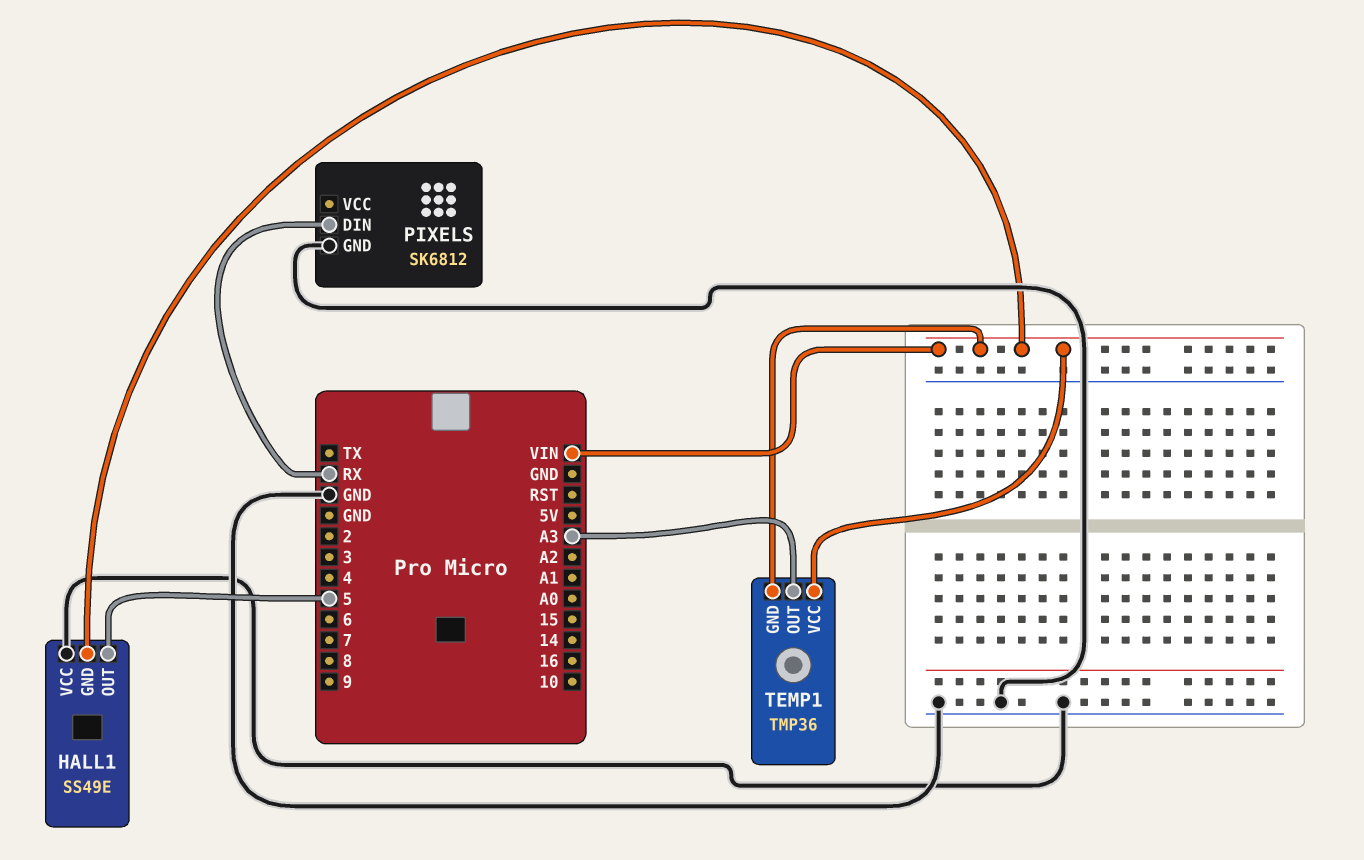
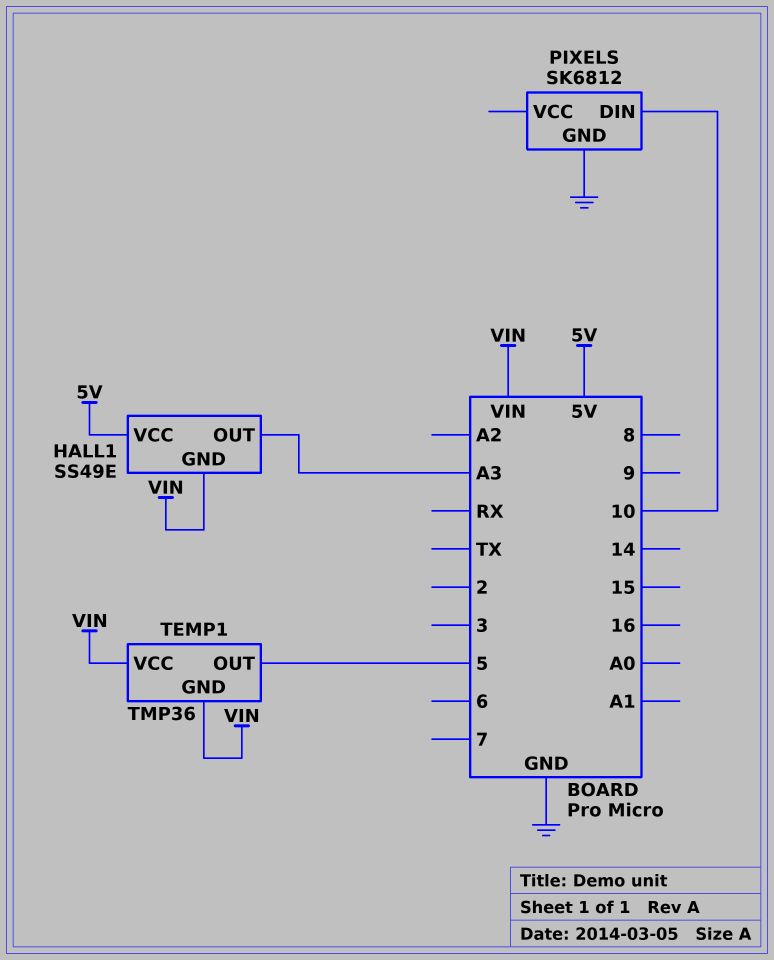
HALL1 pin OUT: 5 -> A3
HALL1 pin VCC: GND -> 5V
PIXELS pin DIN: RX -> 10
TEMP1 pin OUT: A3 -> 5

